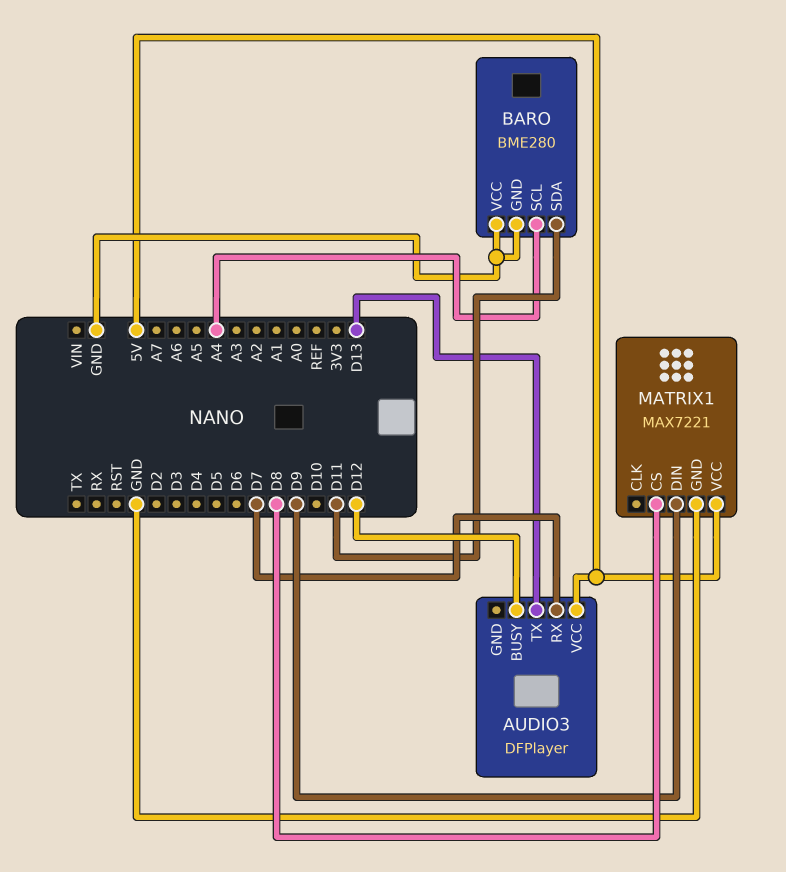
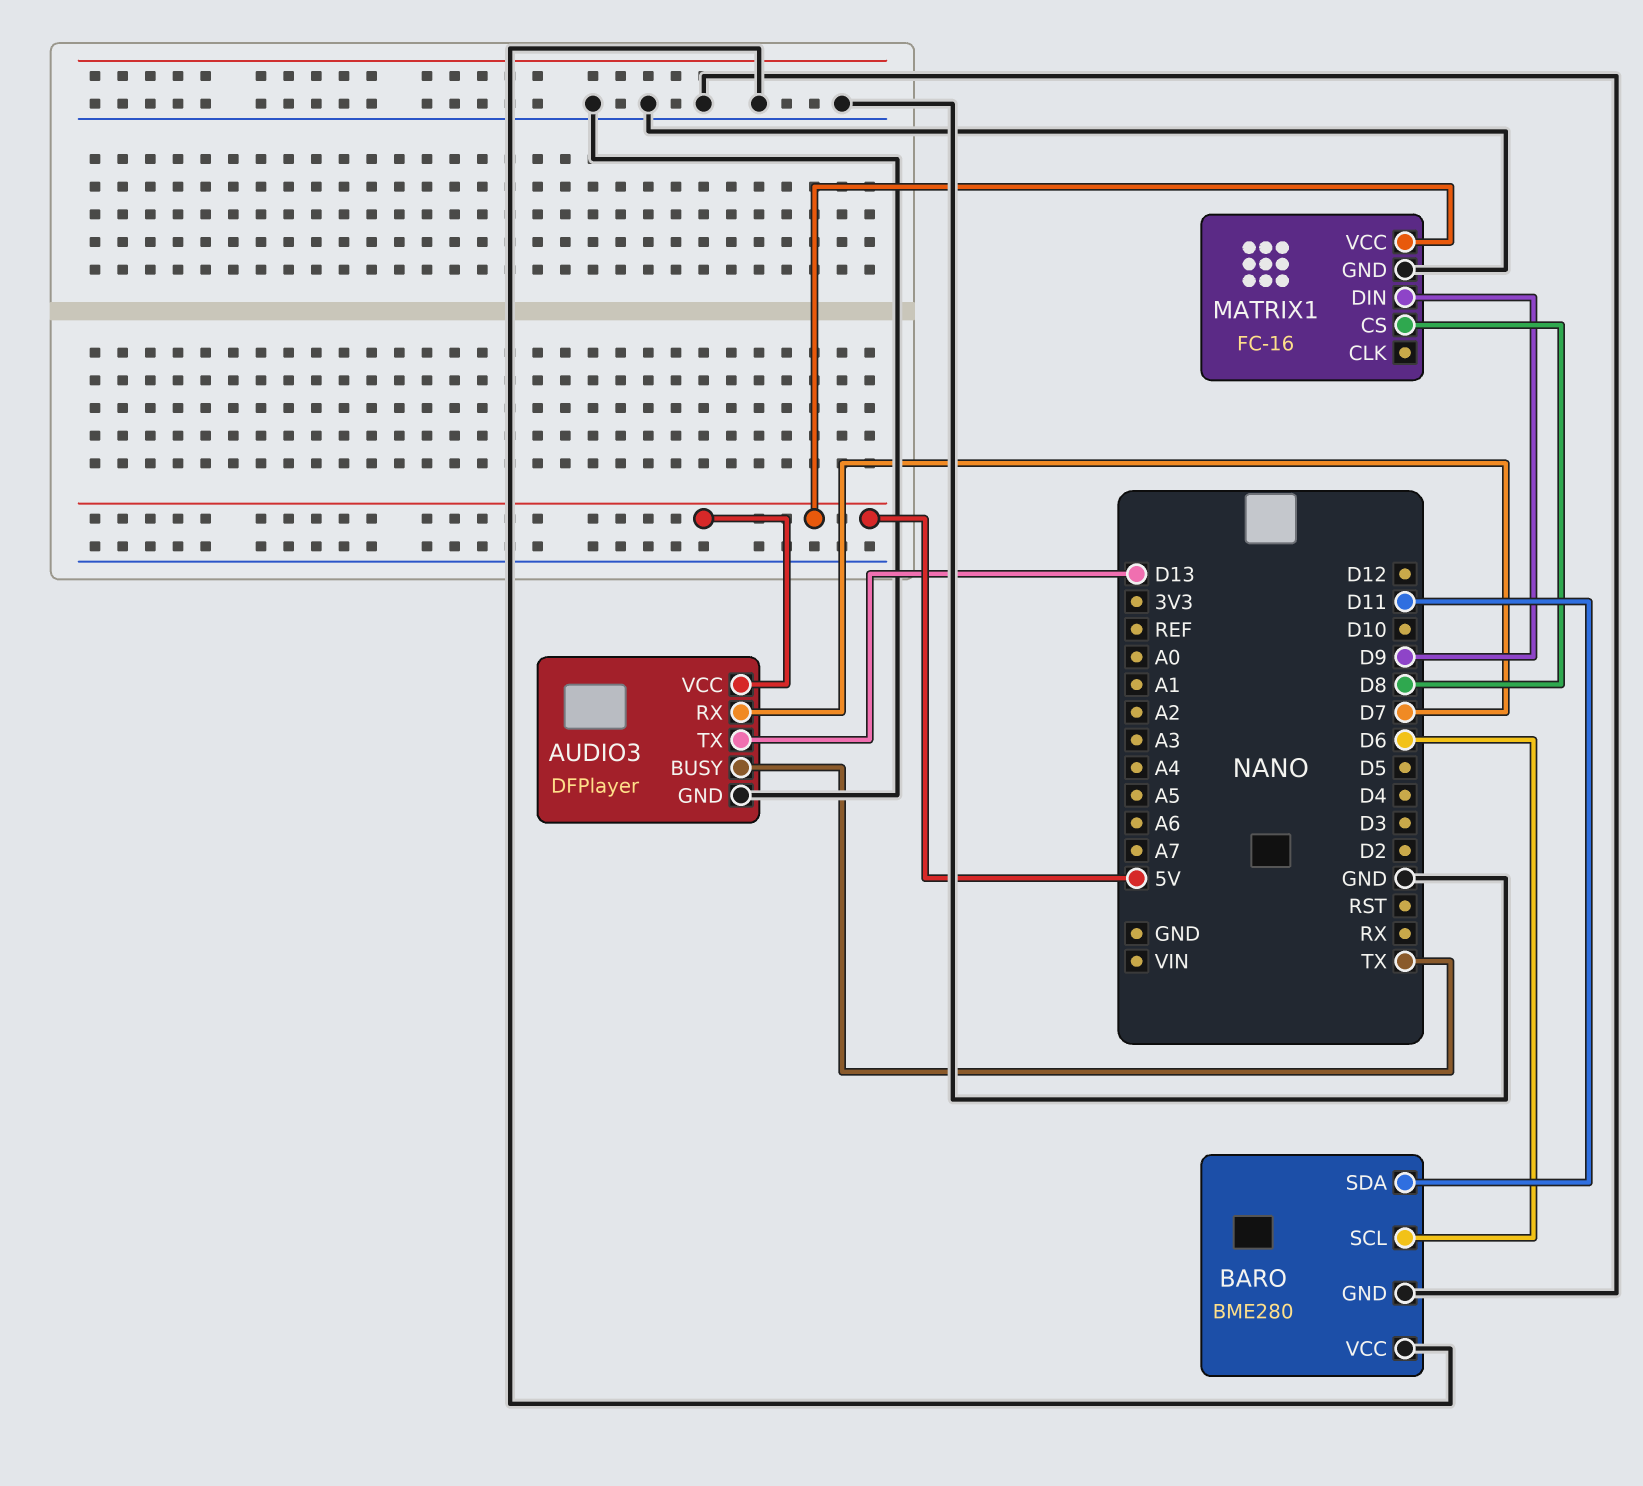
AUDIO3 pin BUSY: D12 -> TX
AUDIO3 pin GND: none -> GND
BARO pin SCL: A4 -> D6
MATRIX1: MAX7221 -> FC-16

